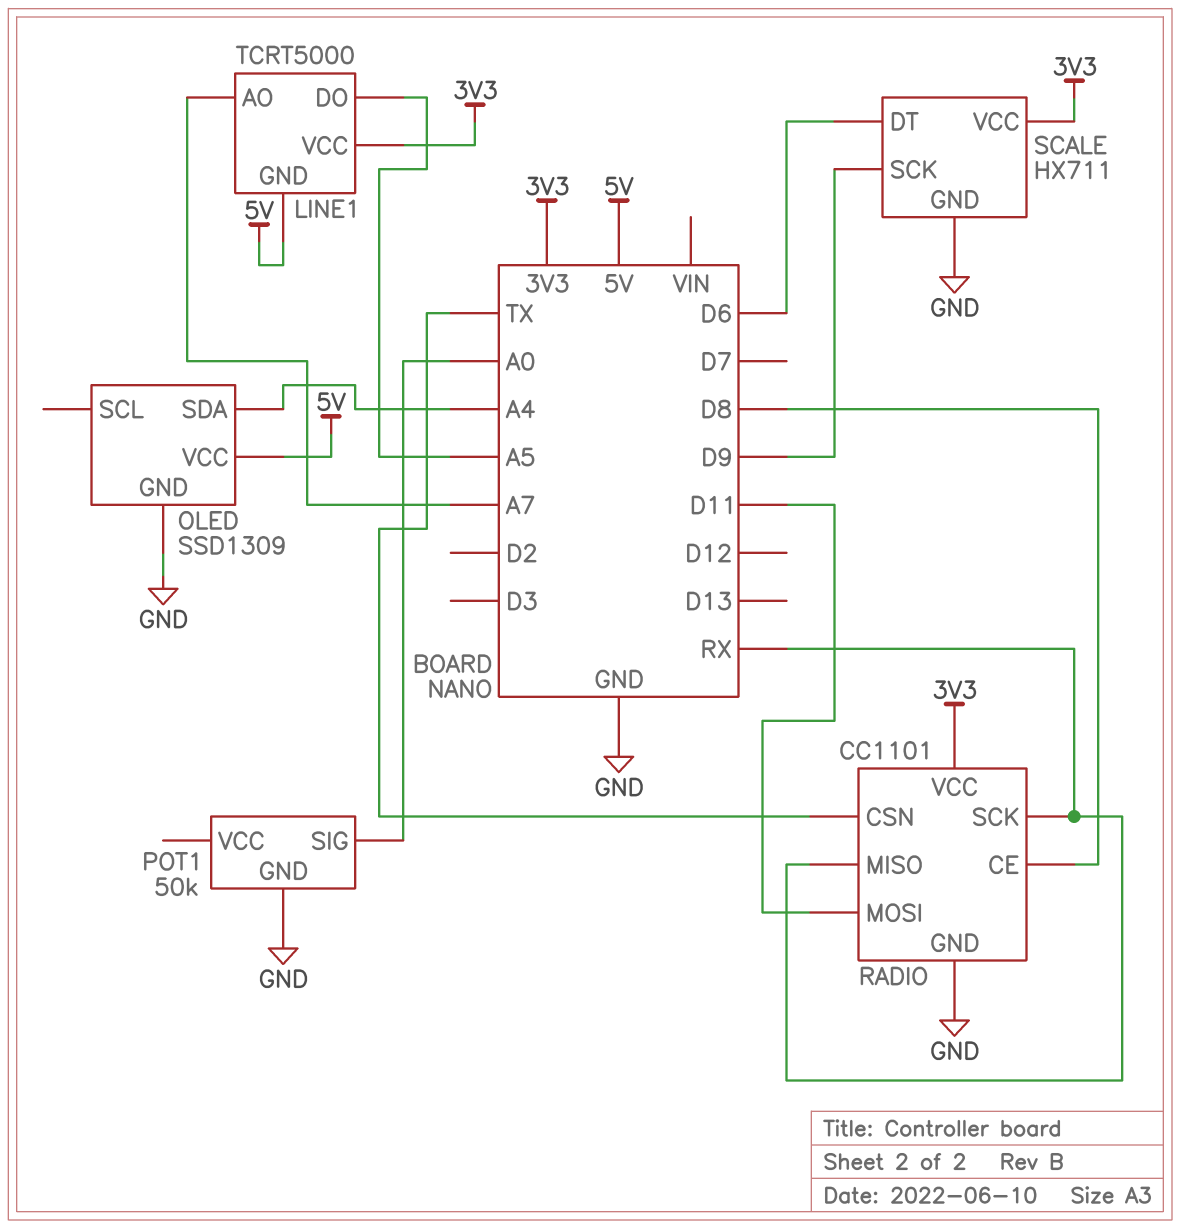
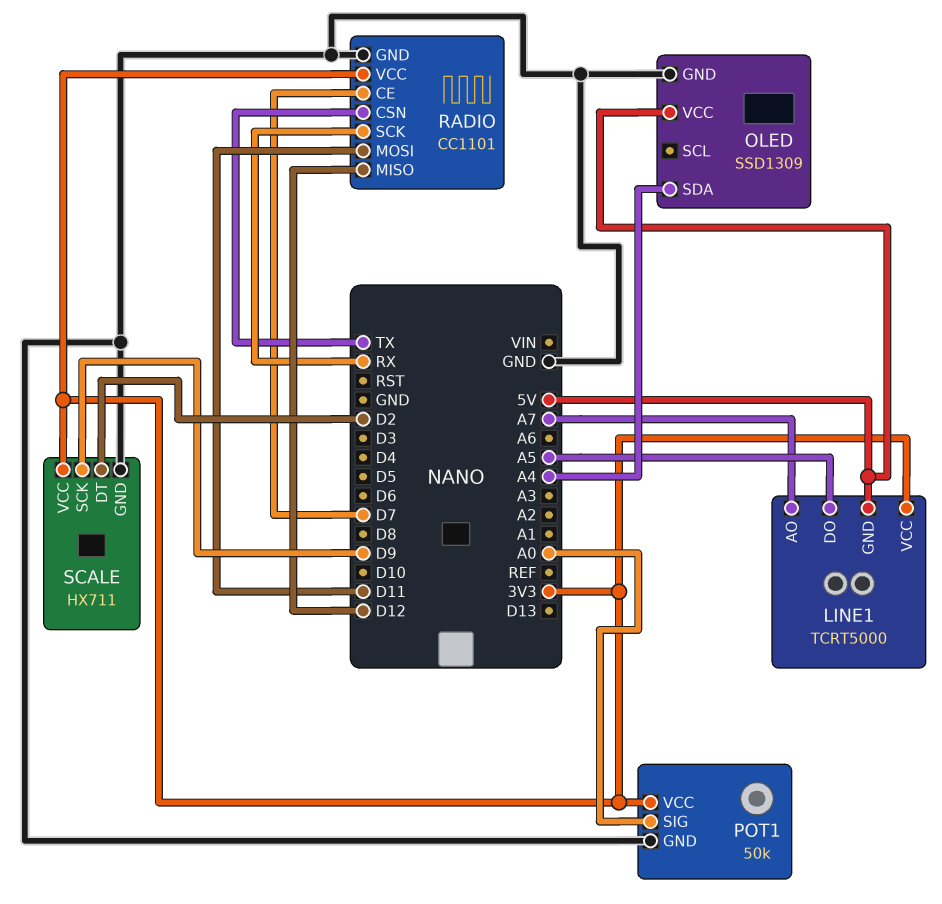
POT1 pin VCC: none -> 3V3
RADIO pin CE: D8 -> D7
RADIO pin MISO: RX -> D12
SCALE pin DT: D6 -> D2

